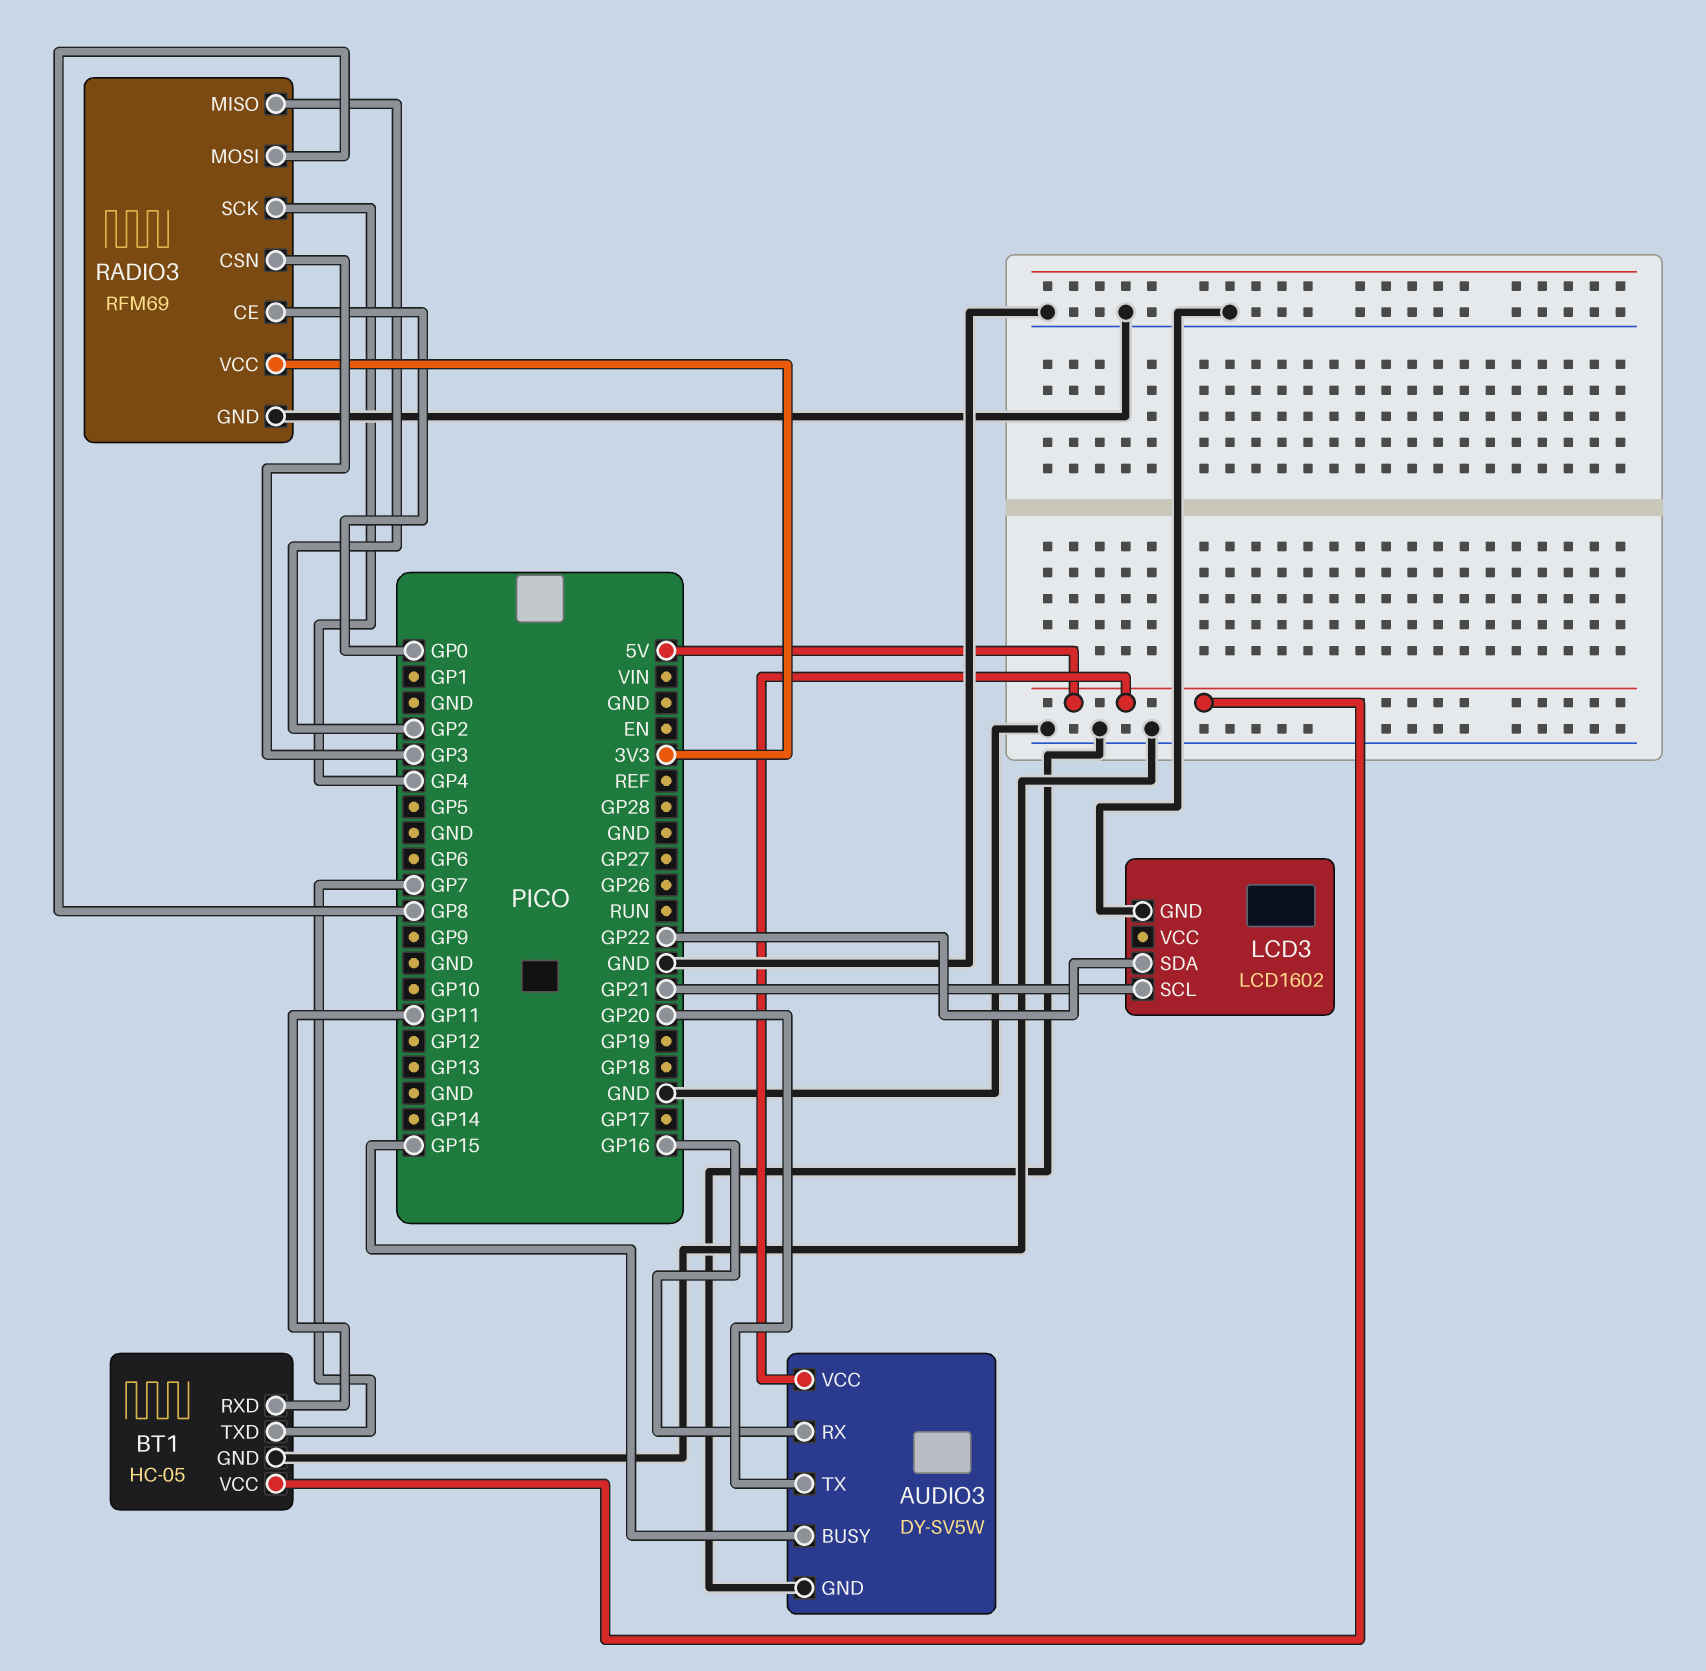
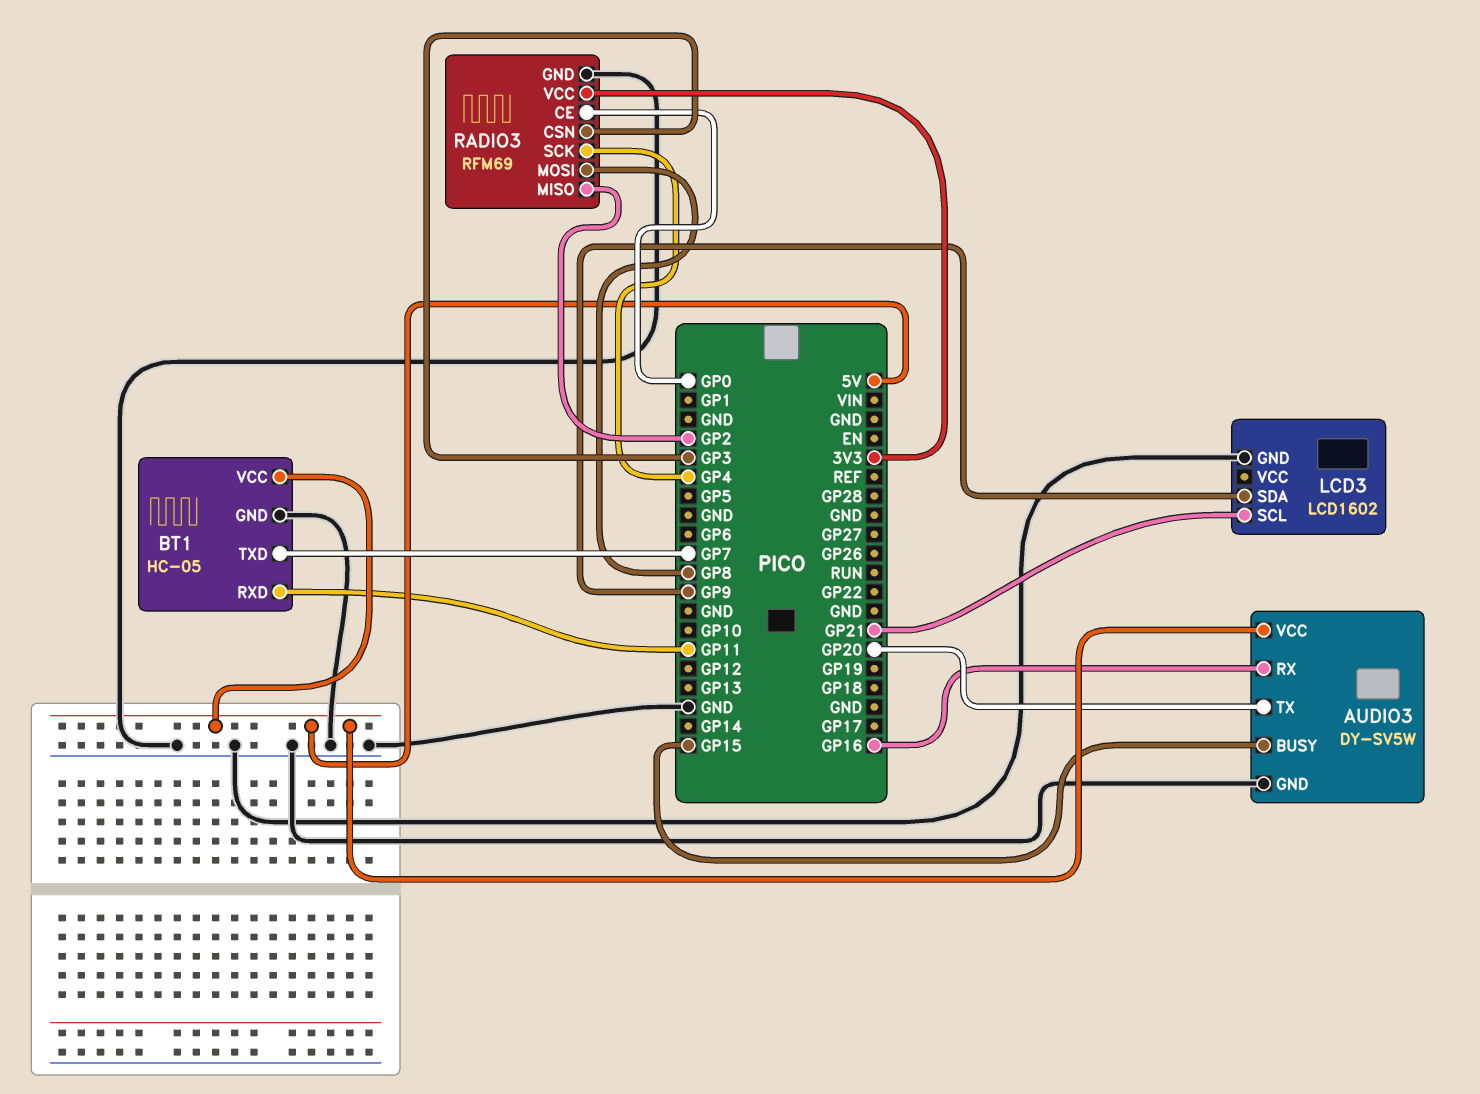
LCD3 pin SDA: GP22 -> GP9

